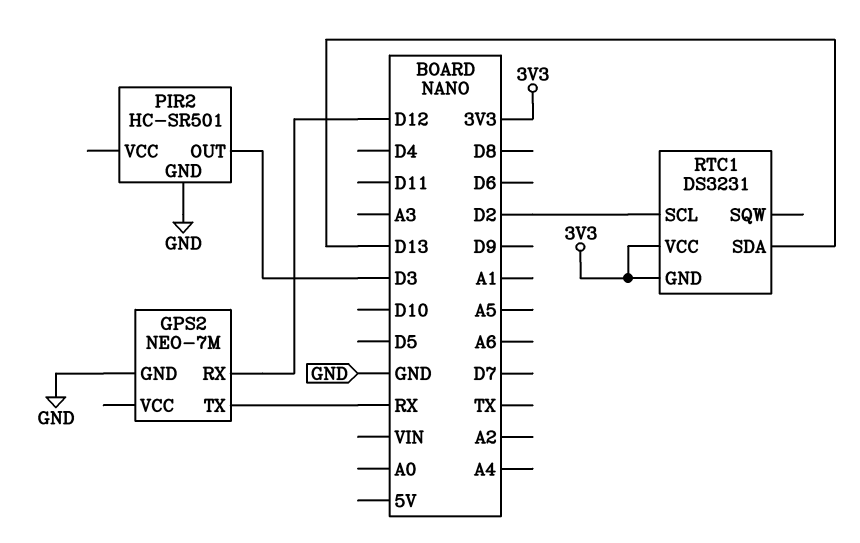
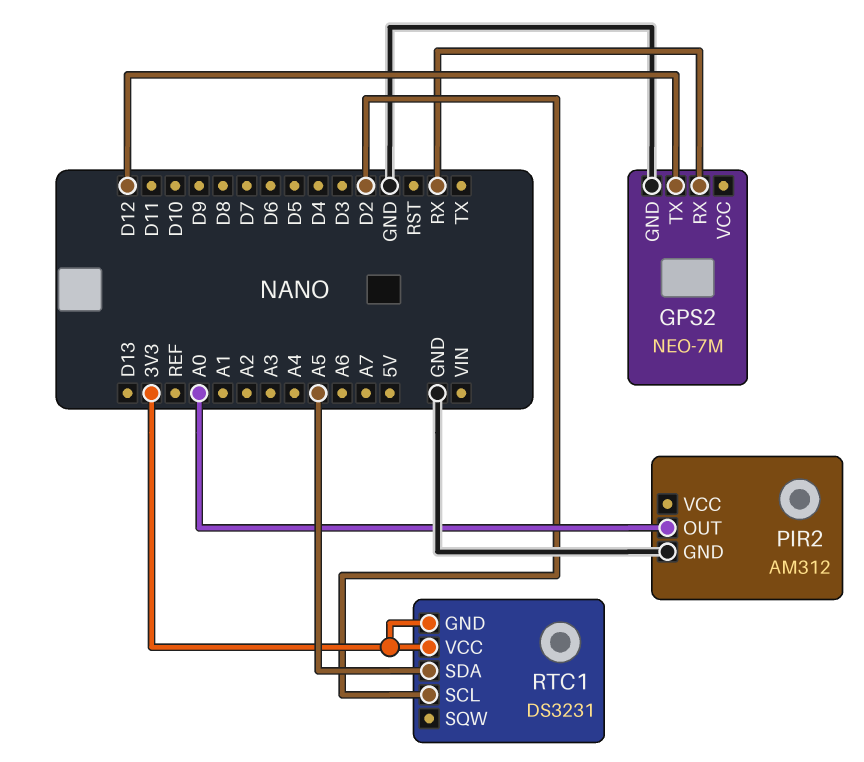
GPS2 pin RX: D12 -> RX
GPS2 pin TX: RX -> D12
PIR2: HC-SR501 -> AM312
PIR2 pin OUT: D3 -> A0
RTC1 pin SDA: D13 -> A5

